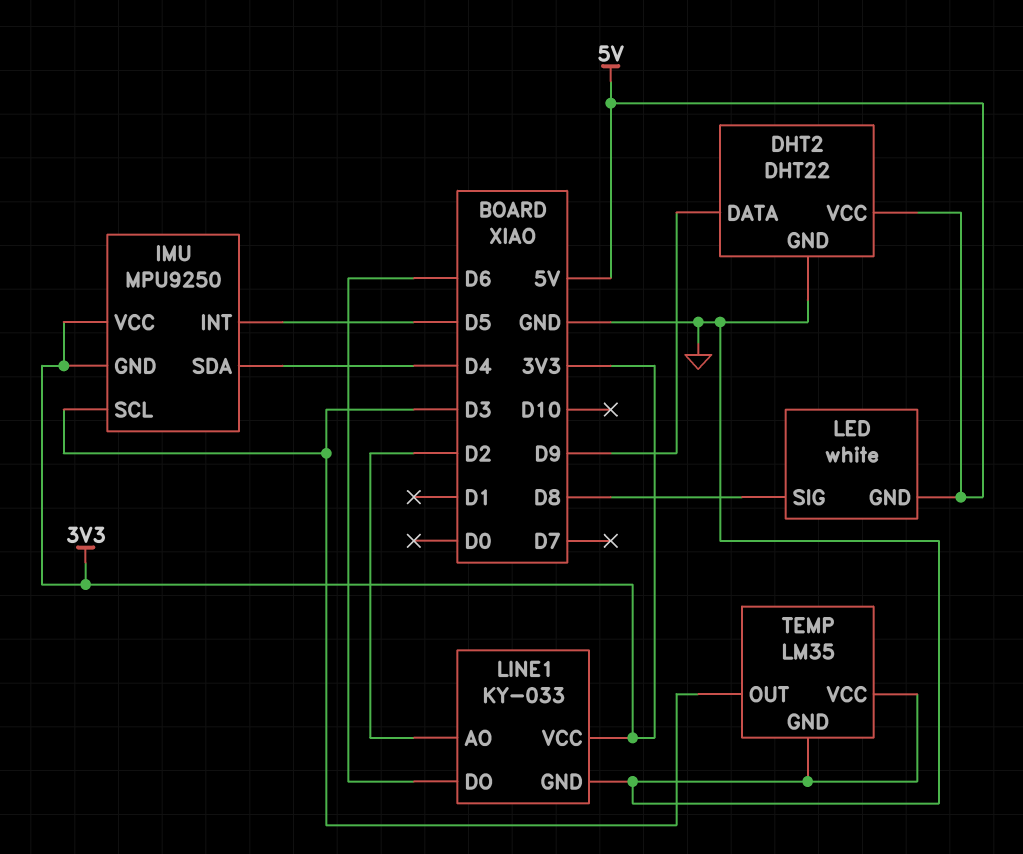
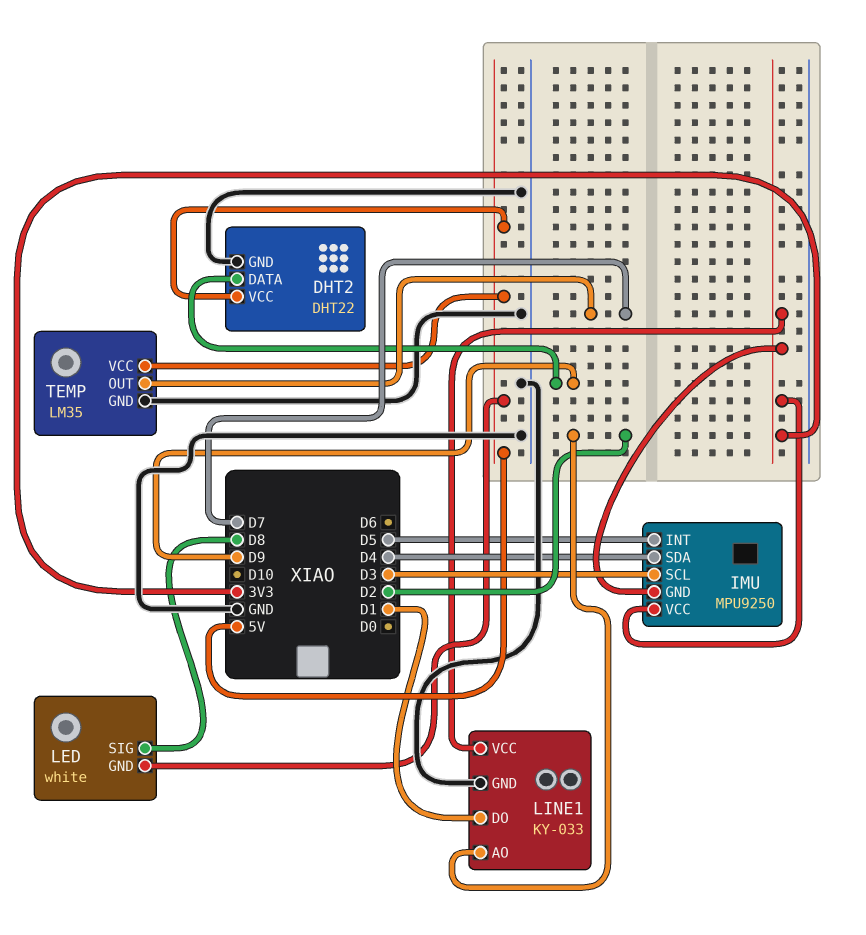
LINE1 pin DO: D6 -> D1
TEMP pin OUT: D3 -> D7
TEMP pin VCC: GND -> 5V

